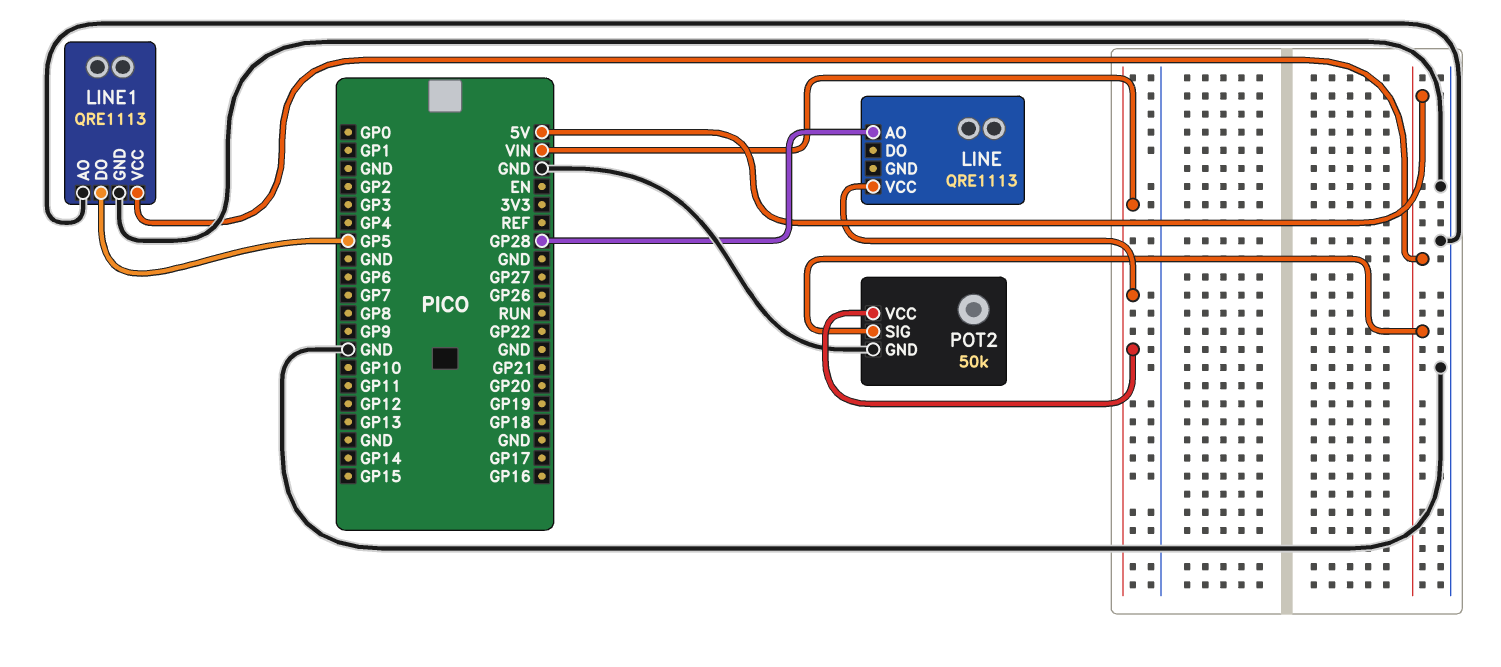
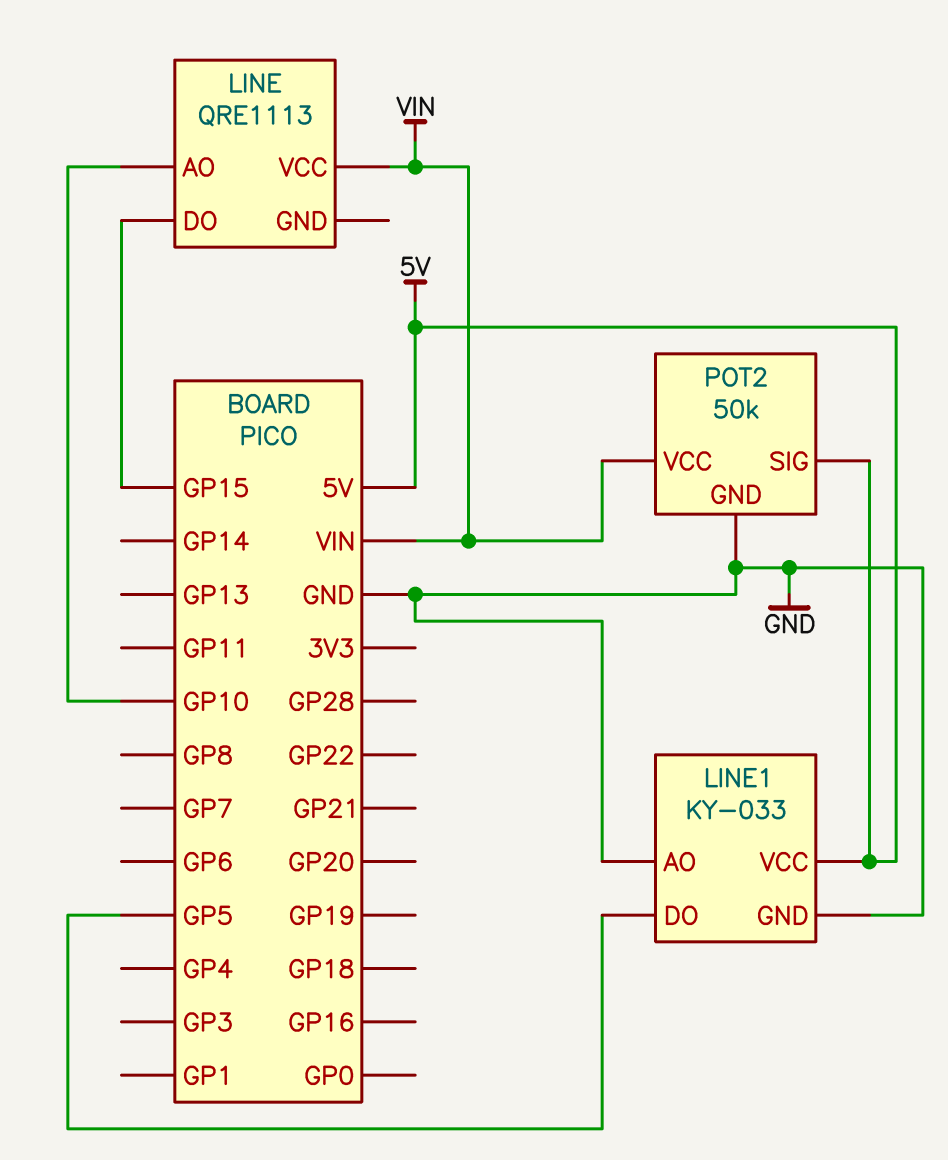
LINE pin AO: GP28 -> GP10
LINE pin DO: none -> GP15
LINE1: QRE1113 -> KY-033

